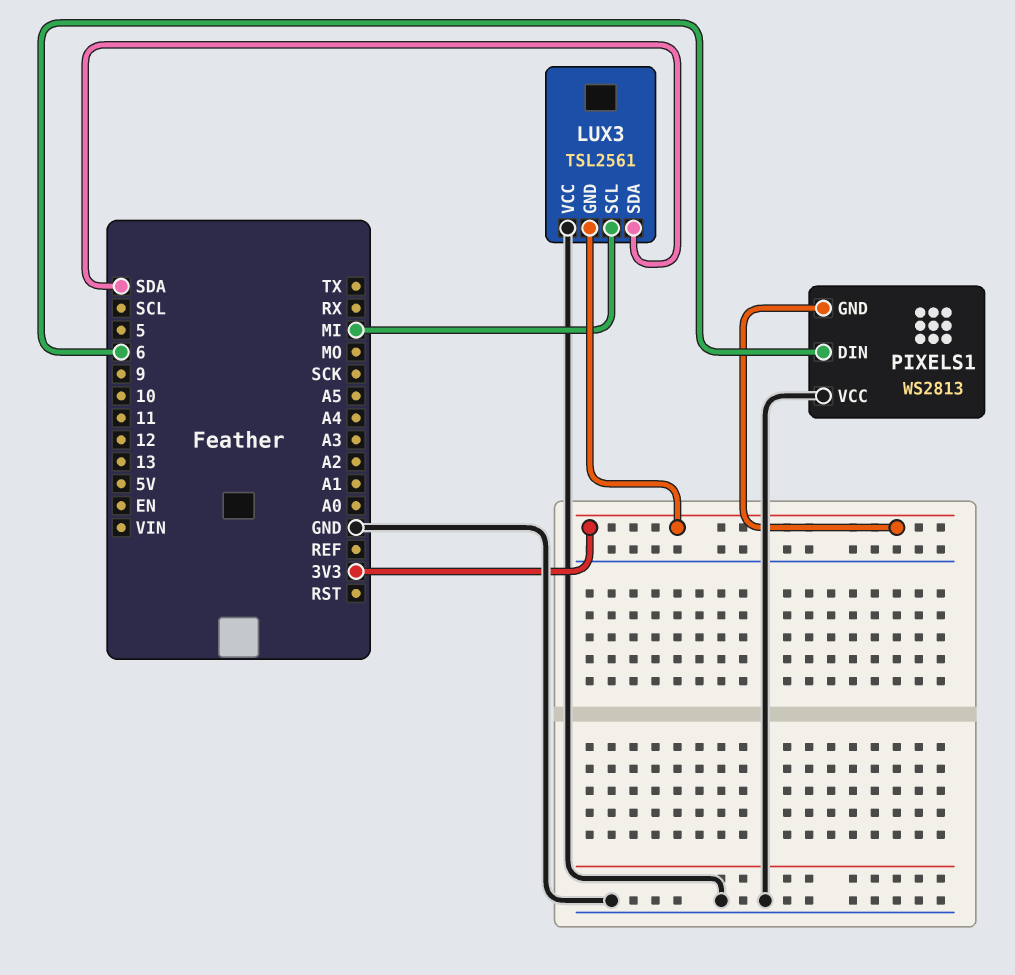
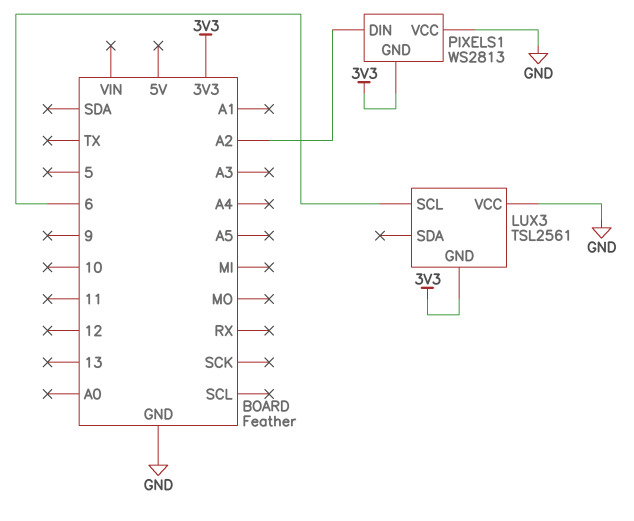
LUX3 pin SCL: MI -> 6
LUX3 pin SDA: SDA -> none
PIXELS1 pin DIN: 6 -> A2

